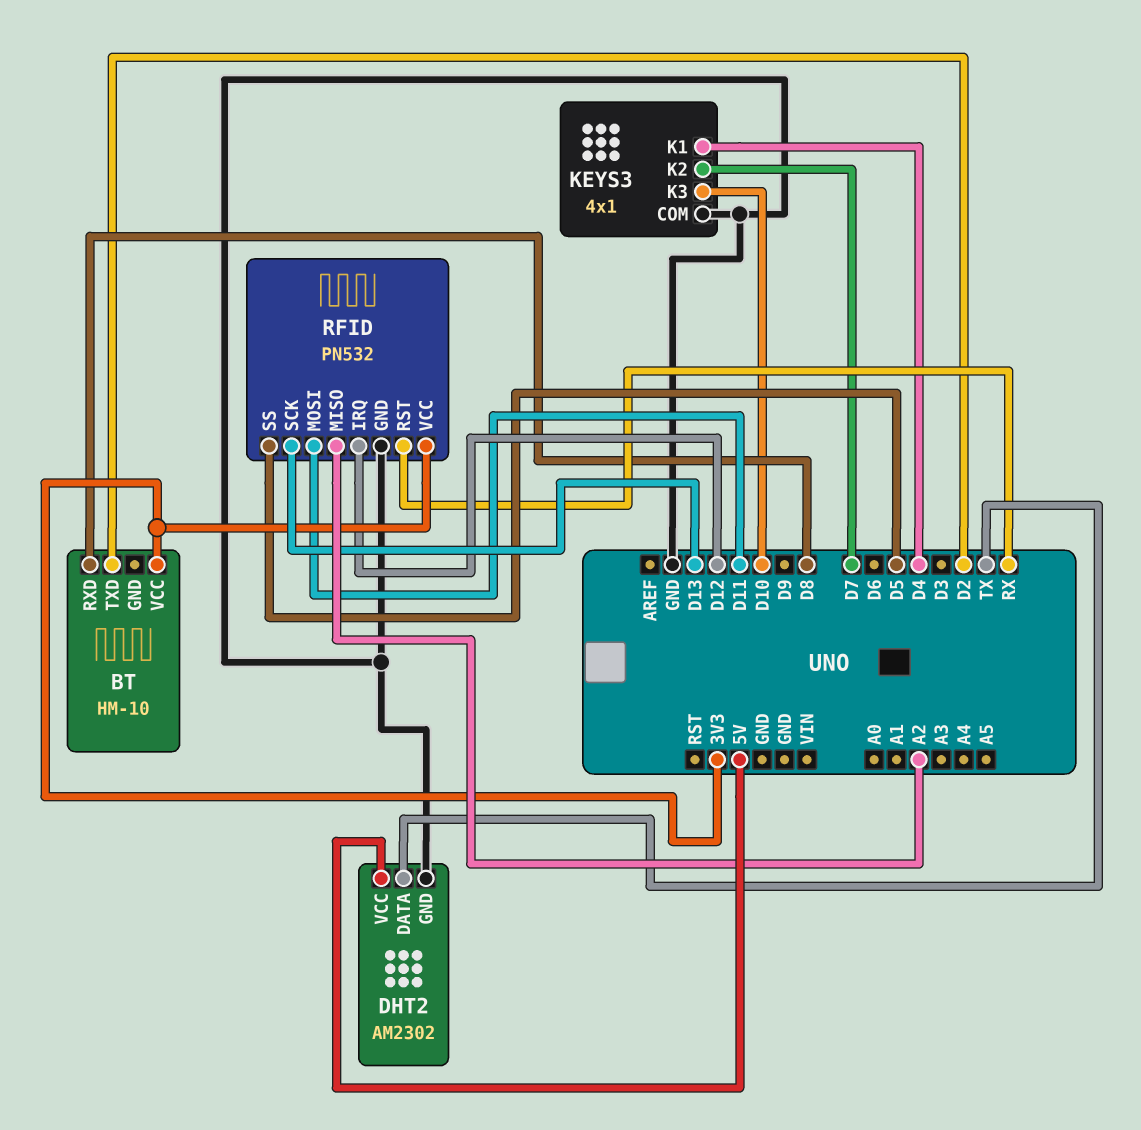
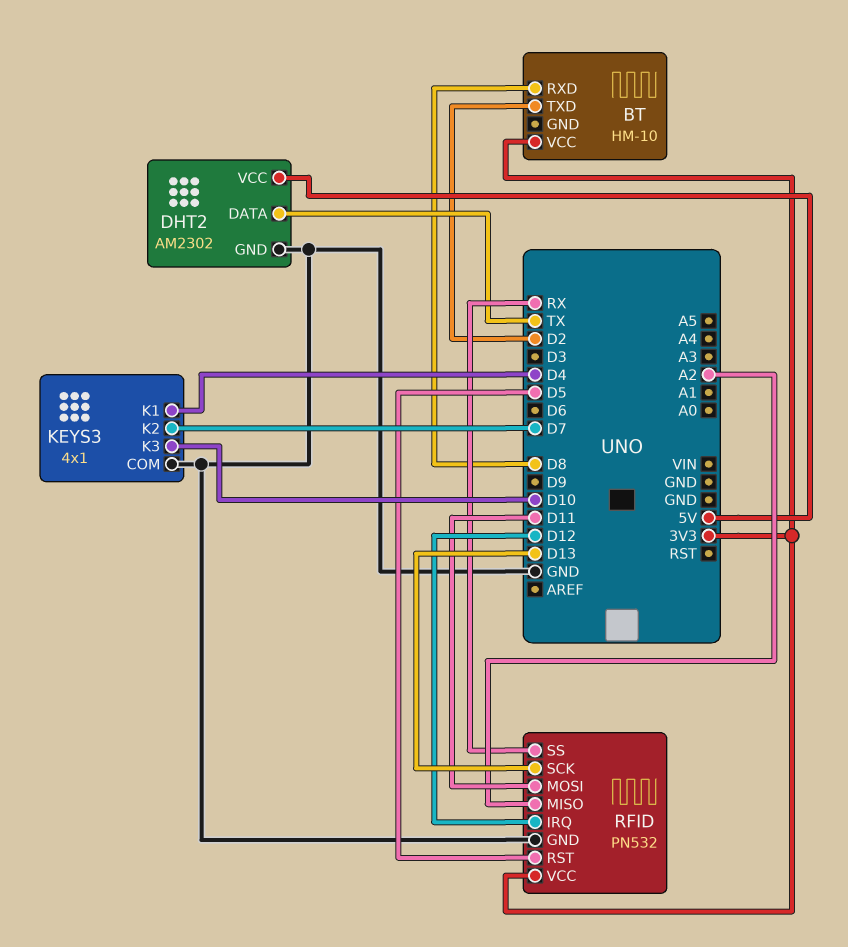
RFID pin RST: RX -> D5
RFID pin SS: D5 -> RX

